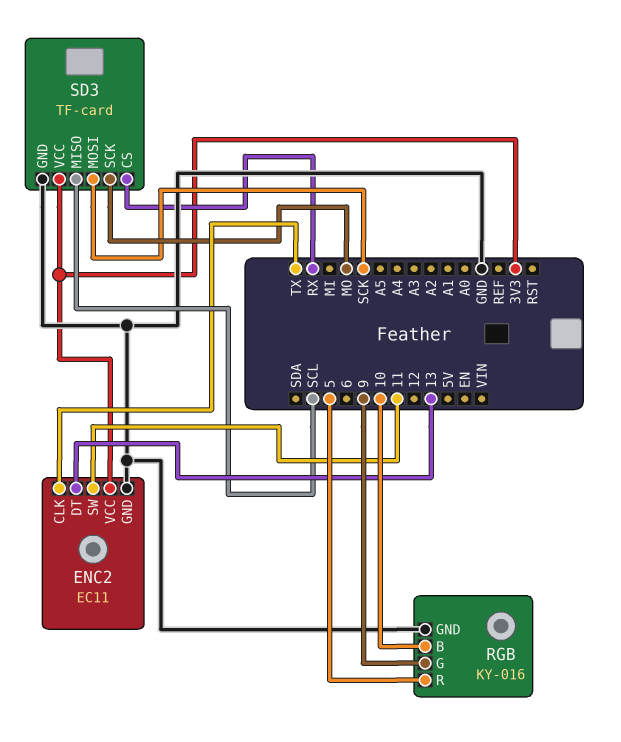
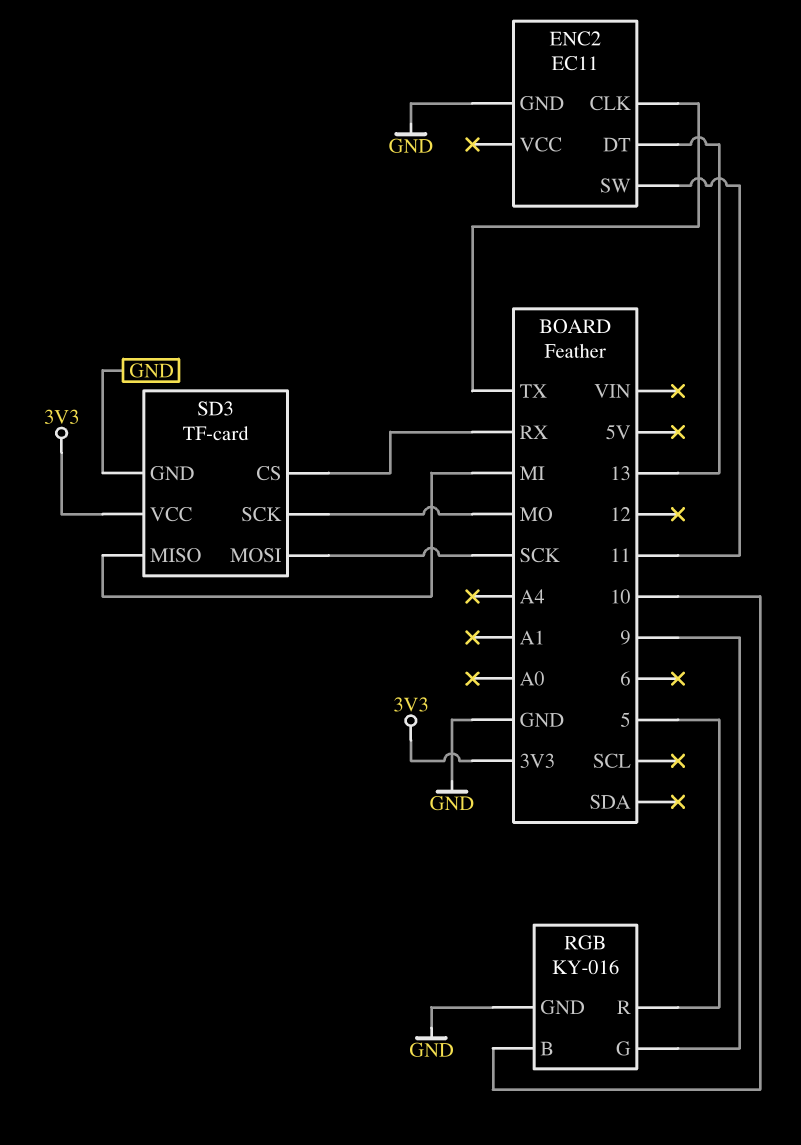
ENC2 pin VCC: 3V3 -> none
SD3 pin MISO: SCL -> MI

